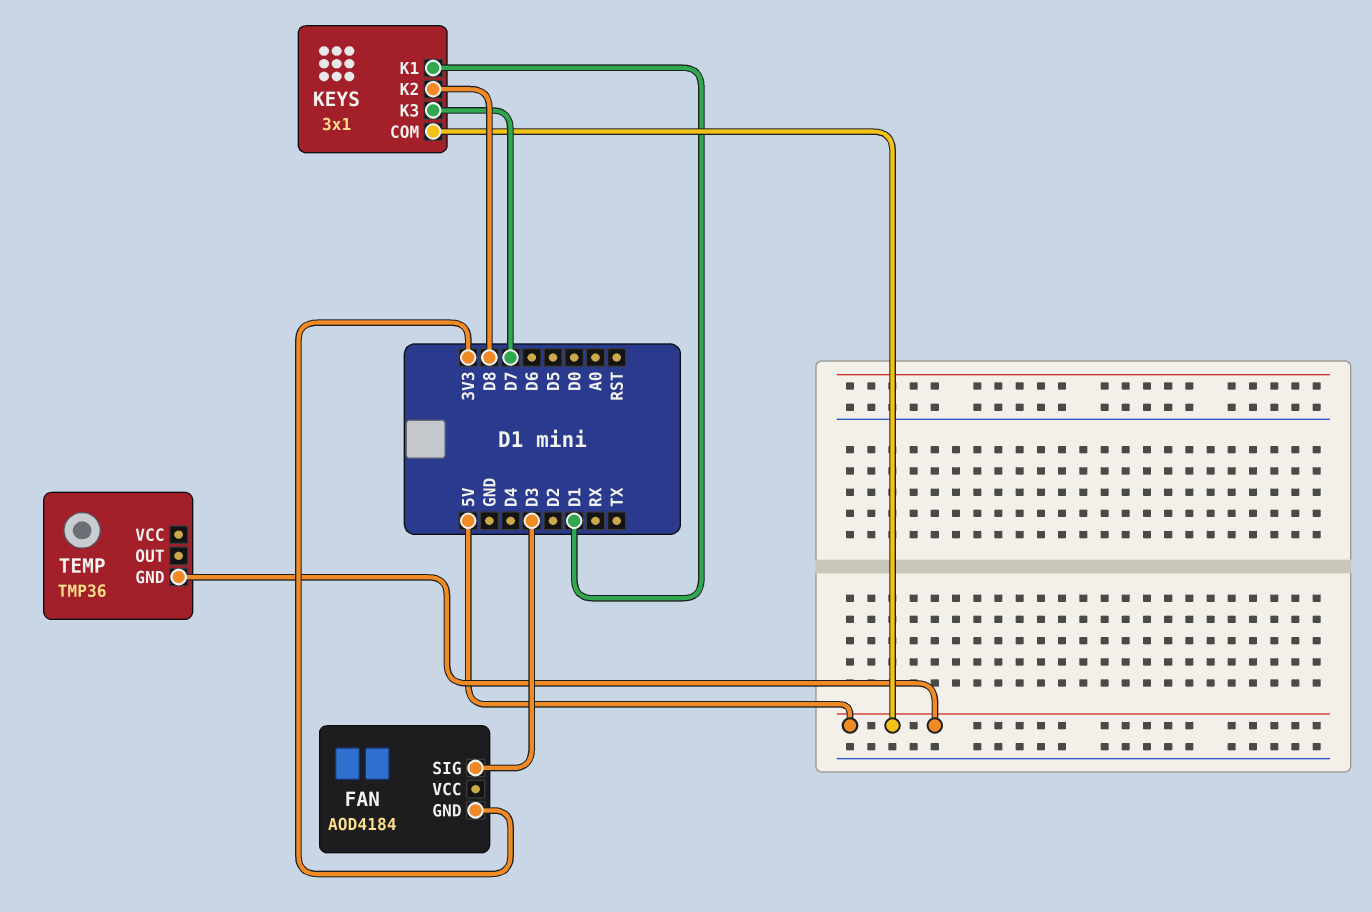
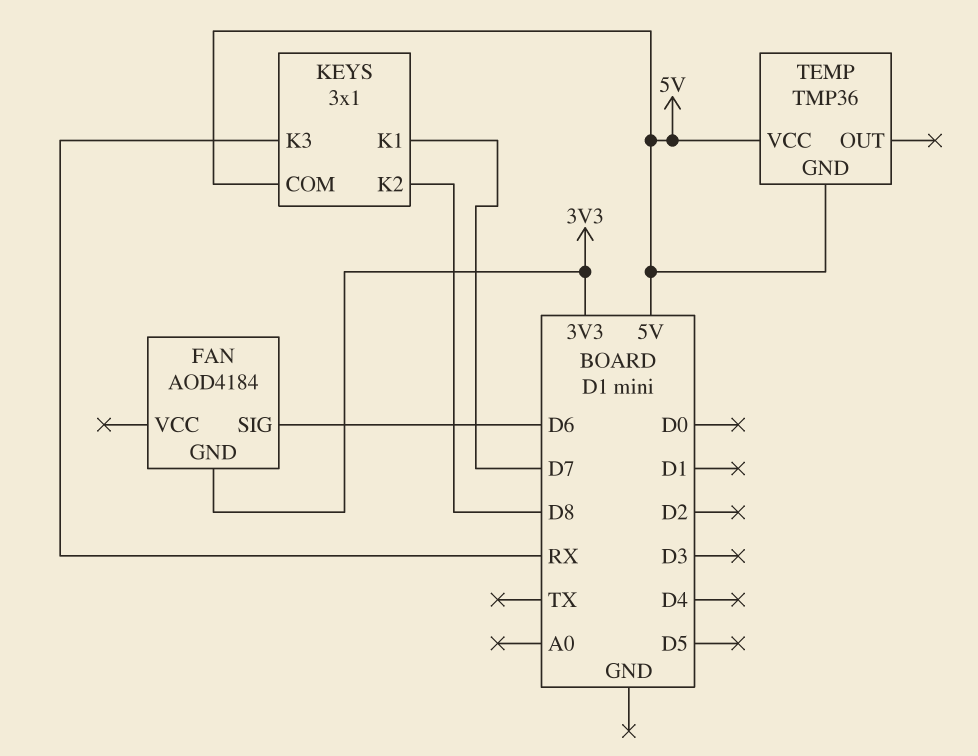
FAN pin SIG: D3 -> D6
KEYS pin K1: D1 -> D7
KEYS pin K3: D7 -> RX
TEMP pin VCC: none -> 5V

